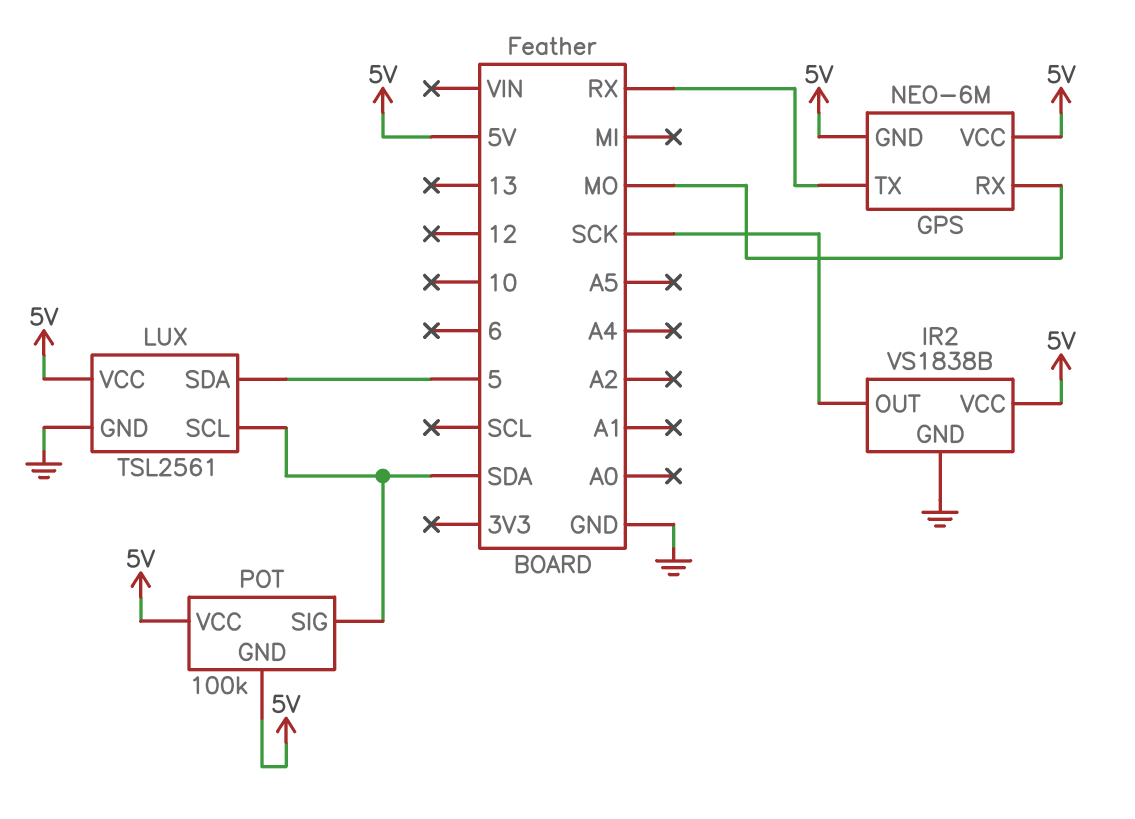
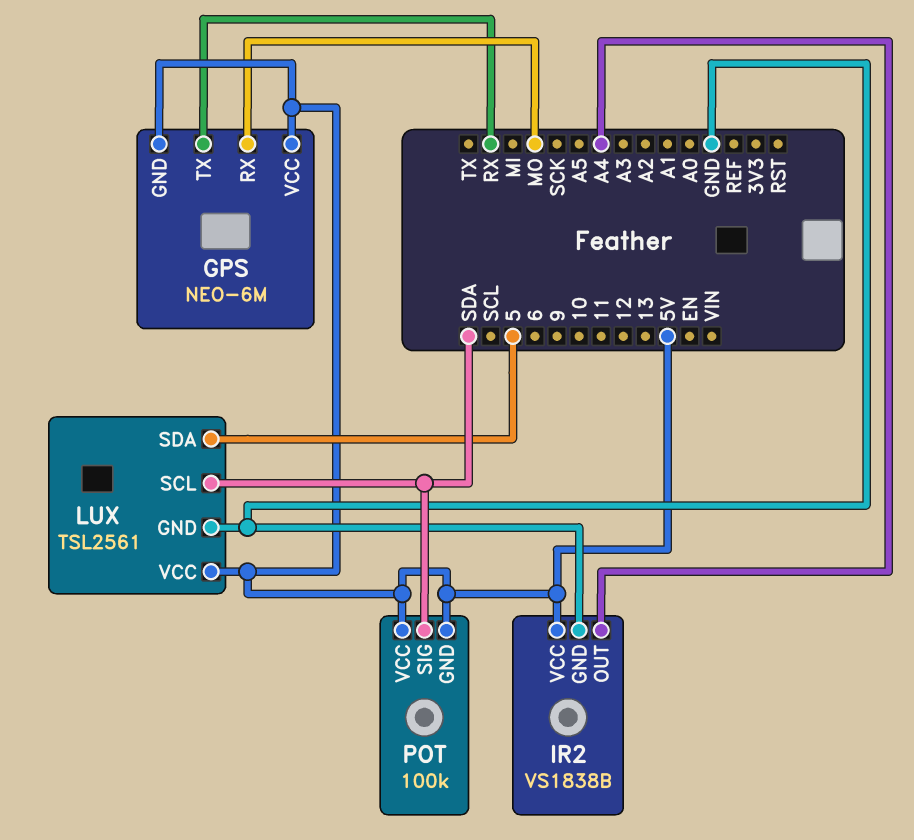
IR2 pin OUT: SCK -> A4

